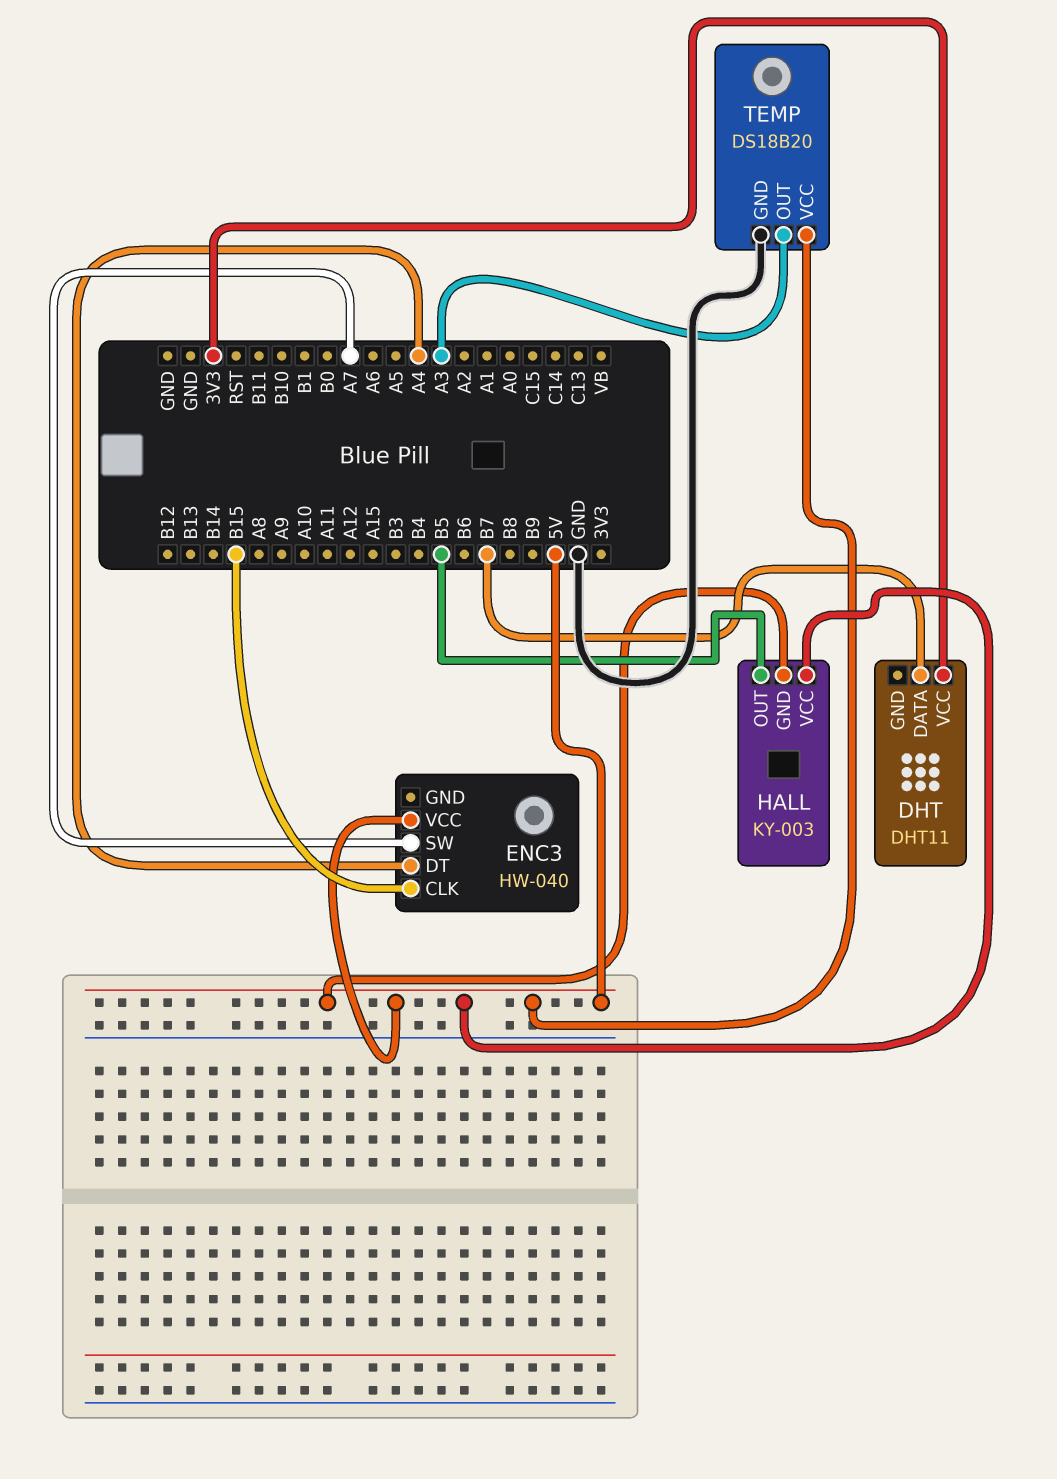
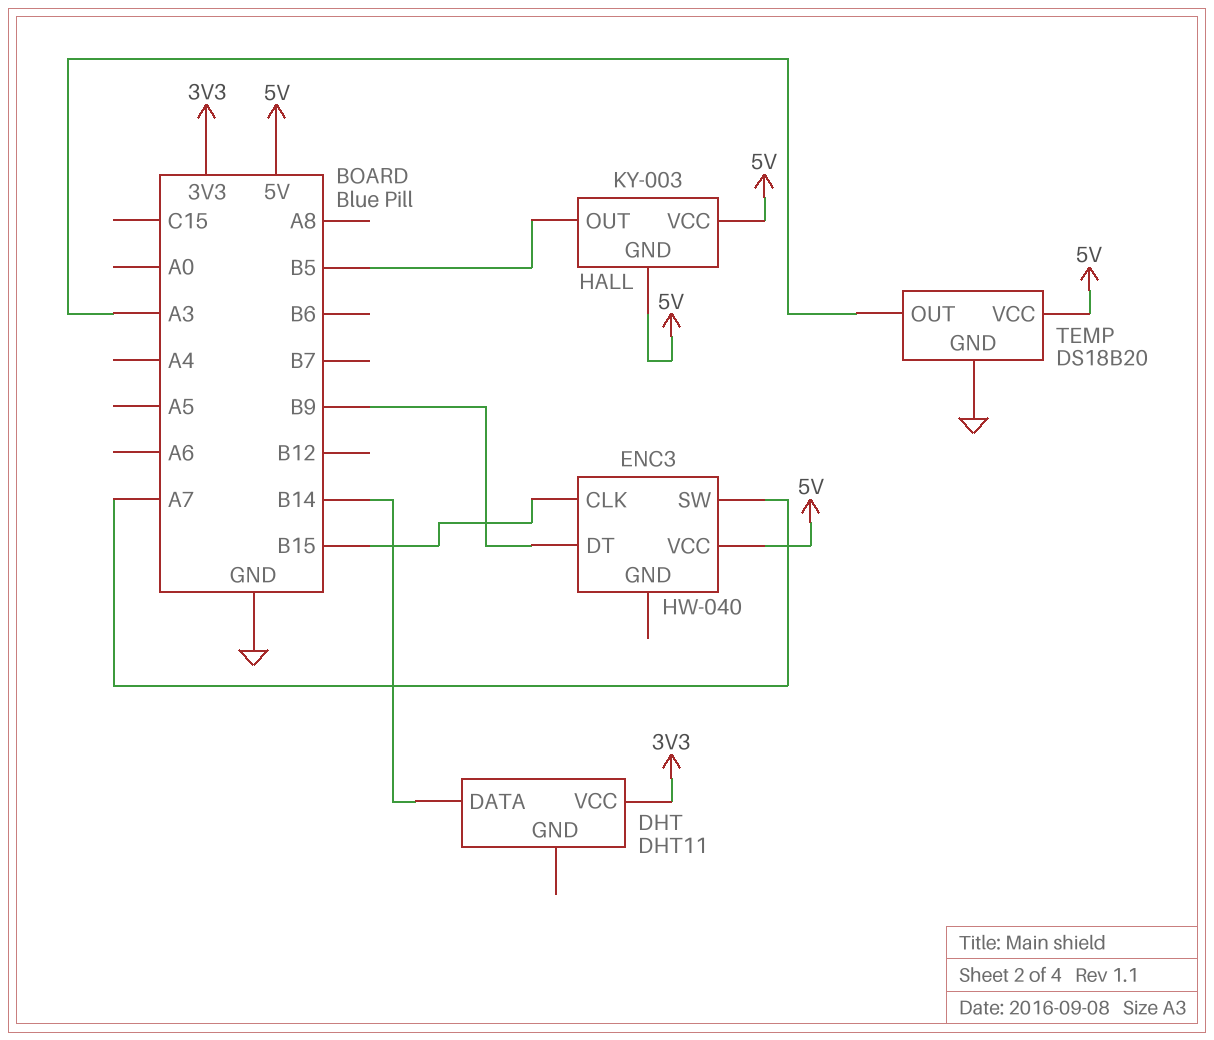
DHT pin DATA: B7 -> B14
ENC3 pin DT: A4 -> B9

